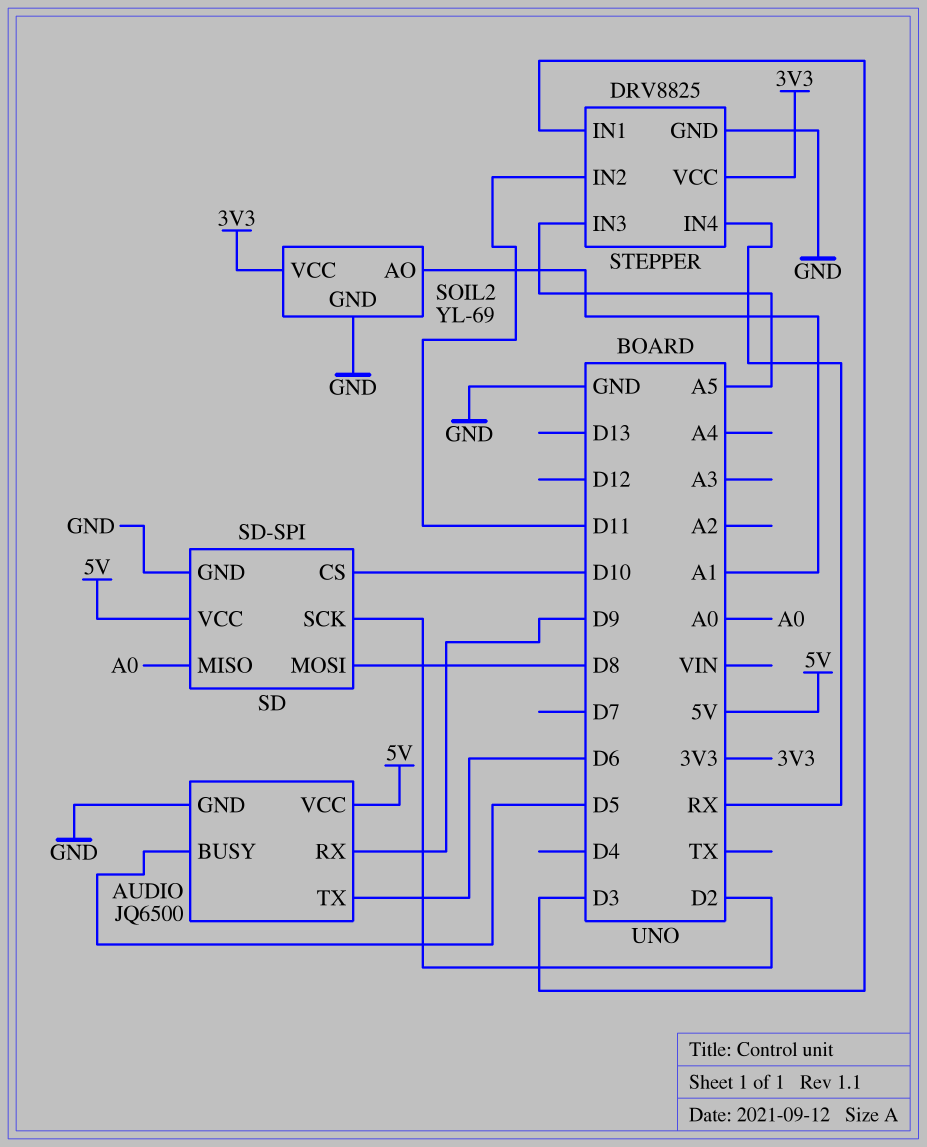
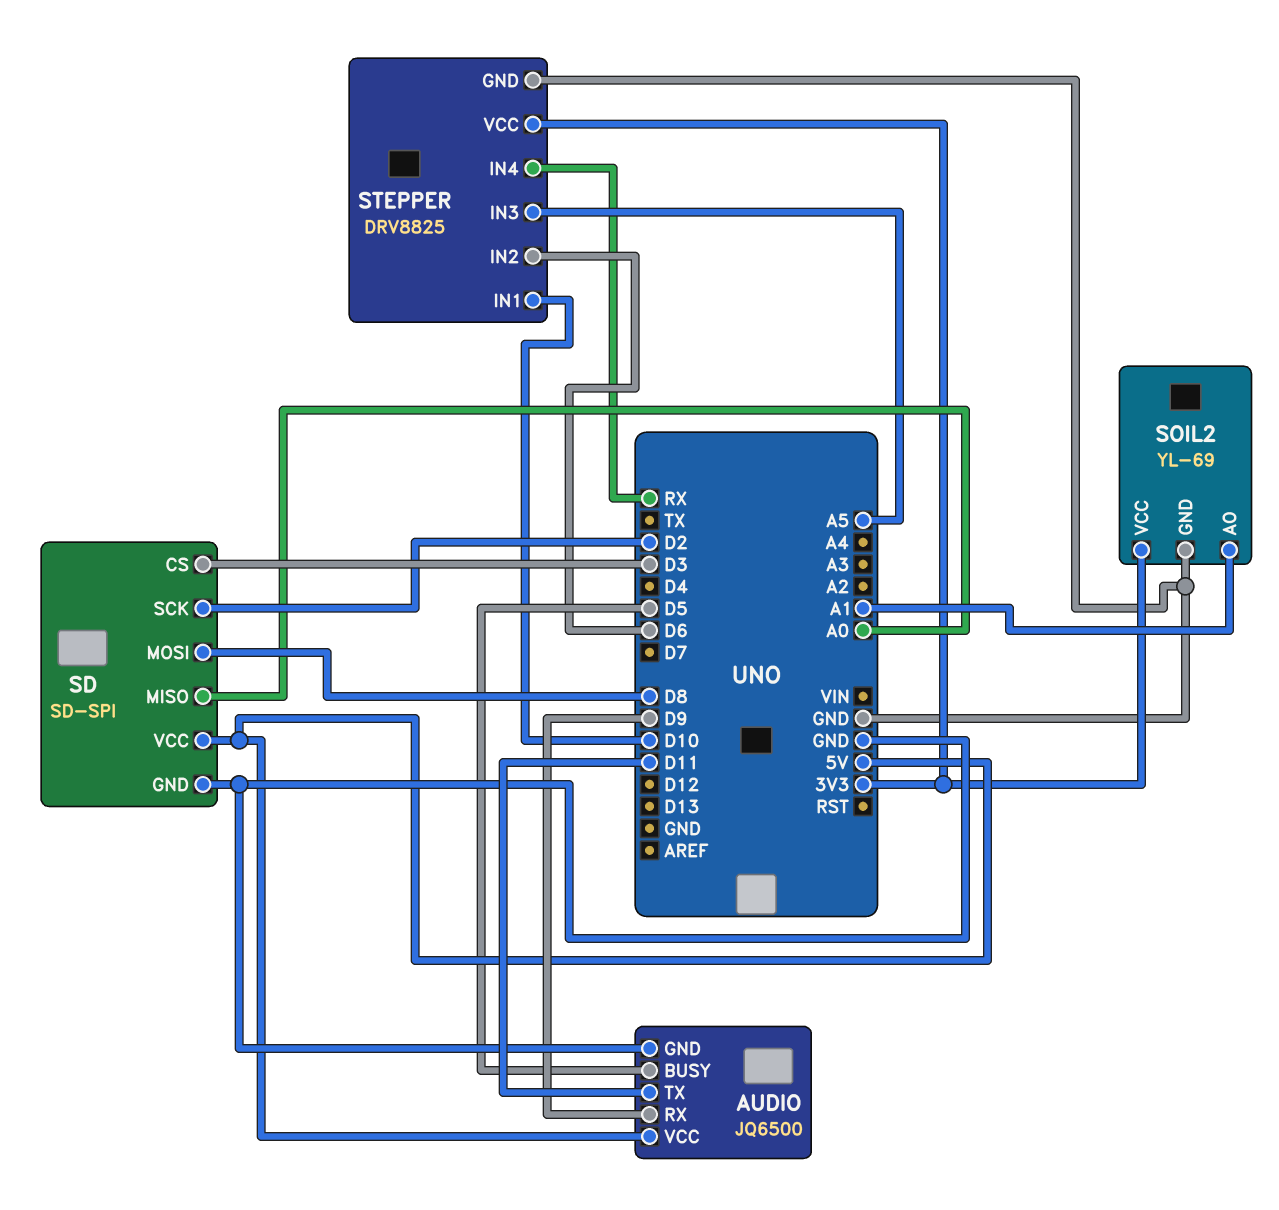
AUDIO pin TX: D6 -> D11
SD pin CS: D10 -> D3
STEPPER pin IN1: D3 -> D10
STEPPER pin IN2: D11 -> D6

